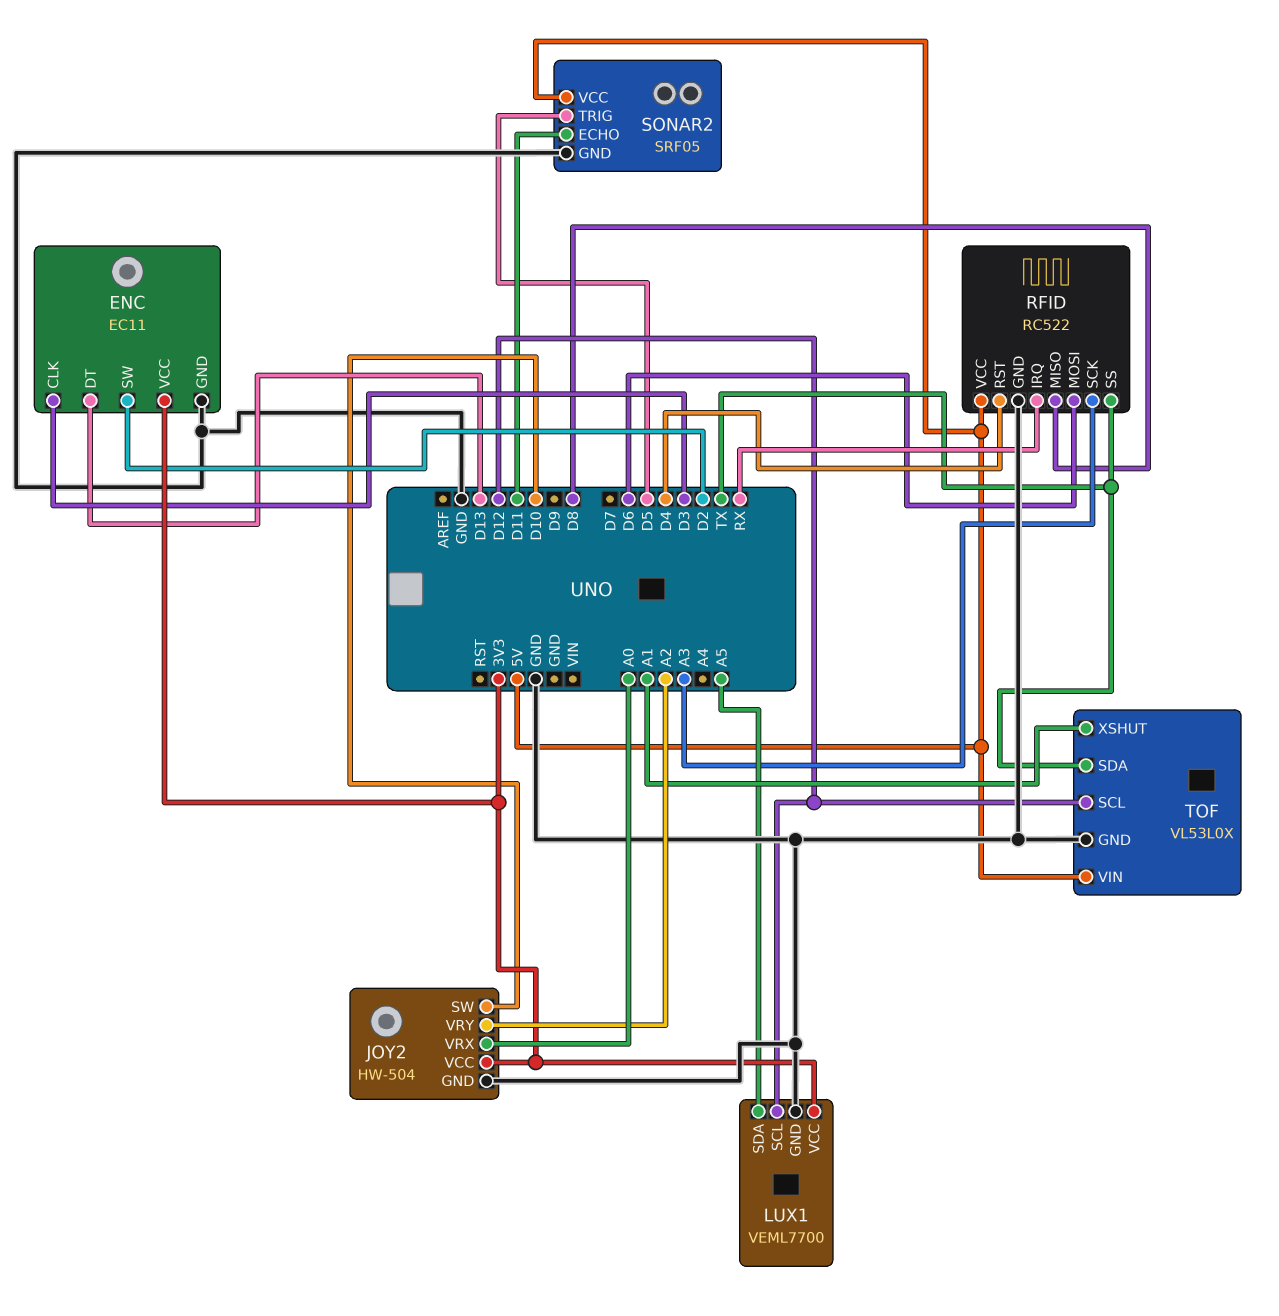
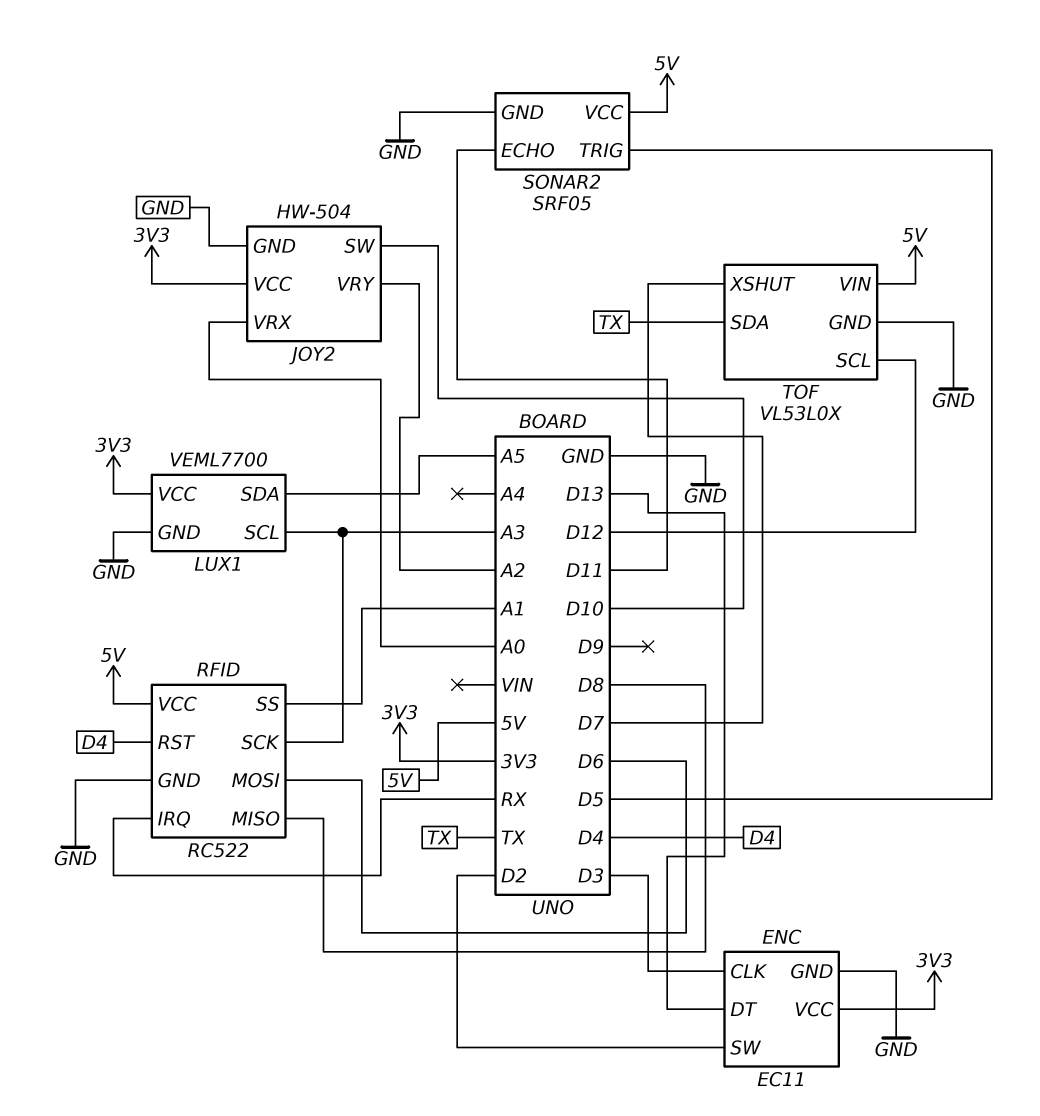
LUX1 pin SCL: D12 -> A3
RFID pin SS: TX -> A1
TOF pin XSHUT: A1 -> D7

